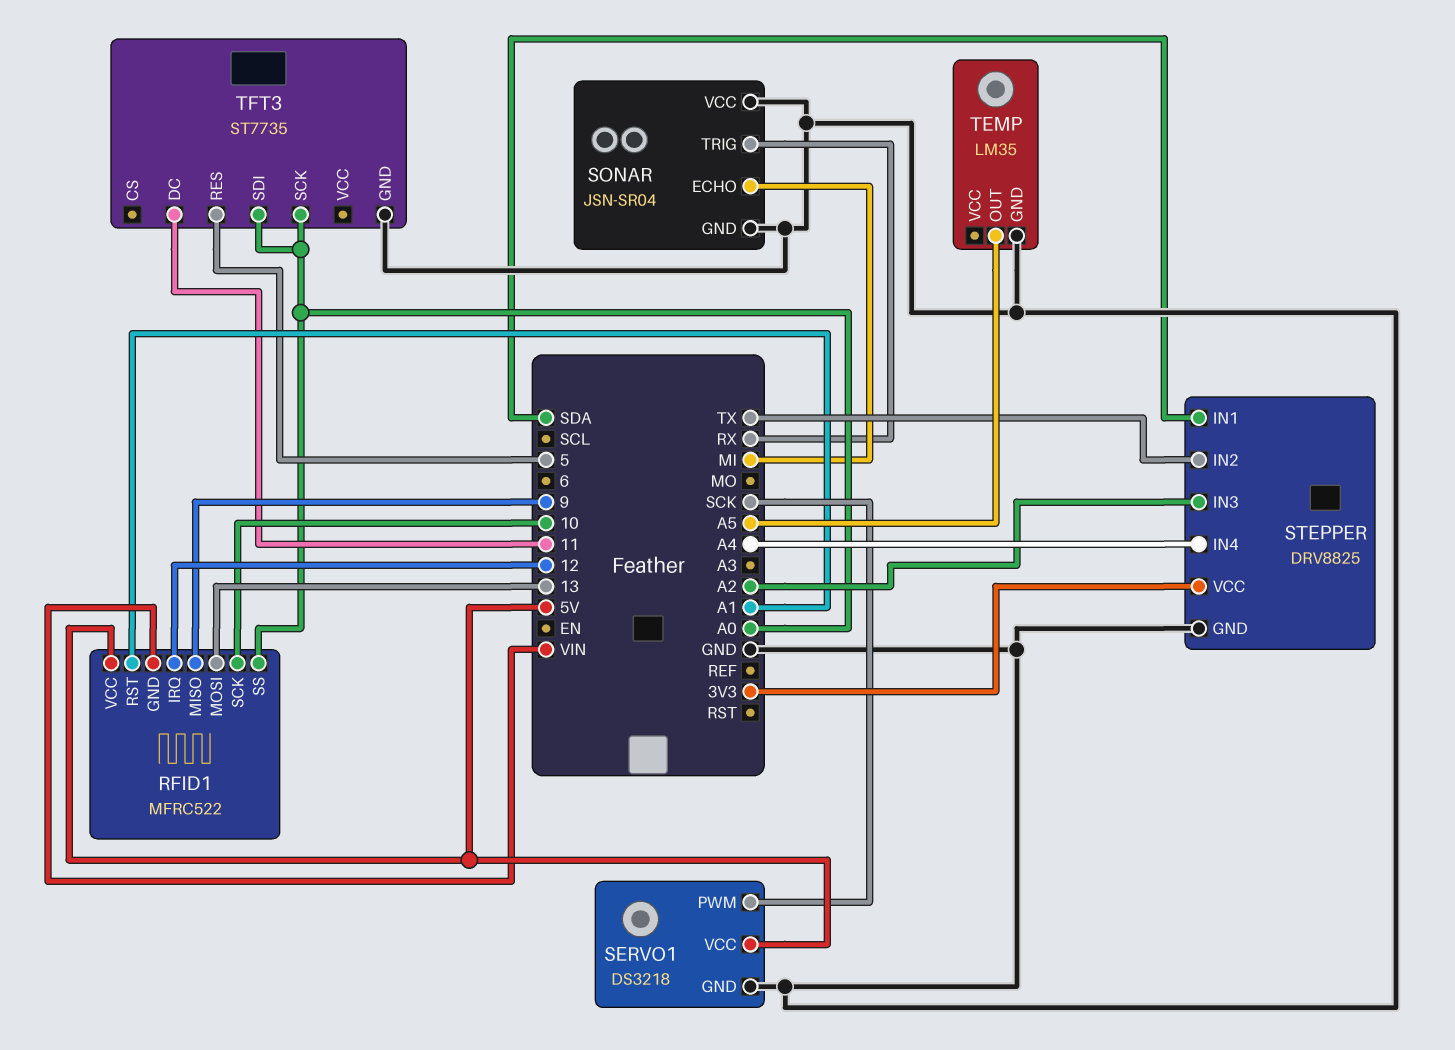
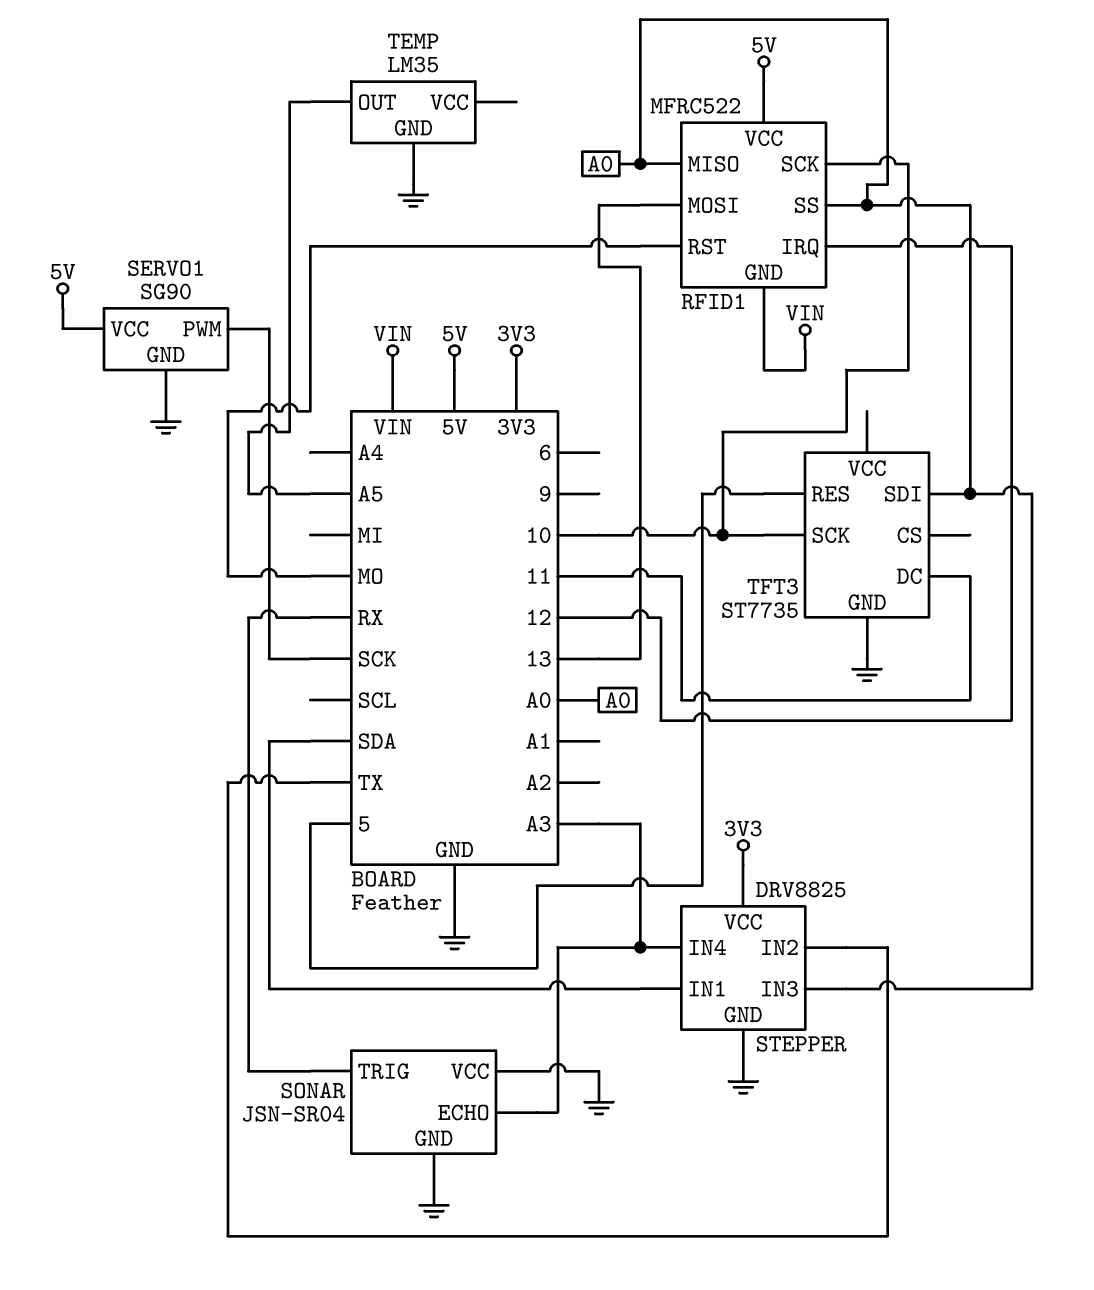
RFID1 pin MISO: 9 -> A0
RFID1 pin RST: A1 -> MO
SERVO1: DS3218 -> SG90
SONAR pin ECHO: MI -> A3
STEPPER pin IN3: A2 -> A0
STEPPER pin IN4: A4 -> A3
TFT3 pin SCK: A0 -> 10

